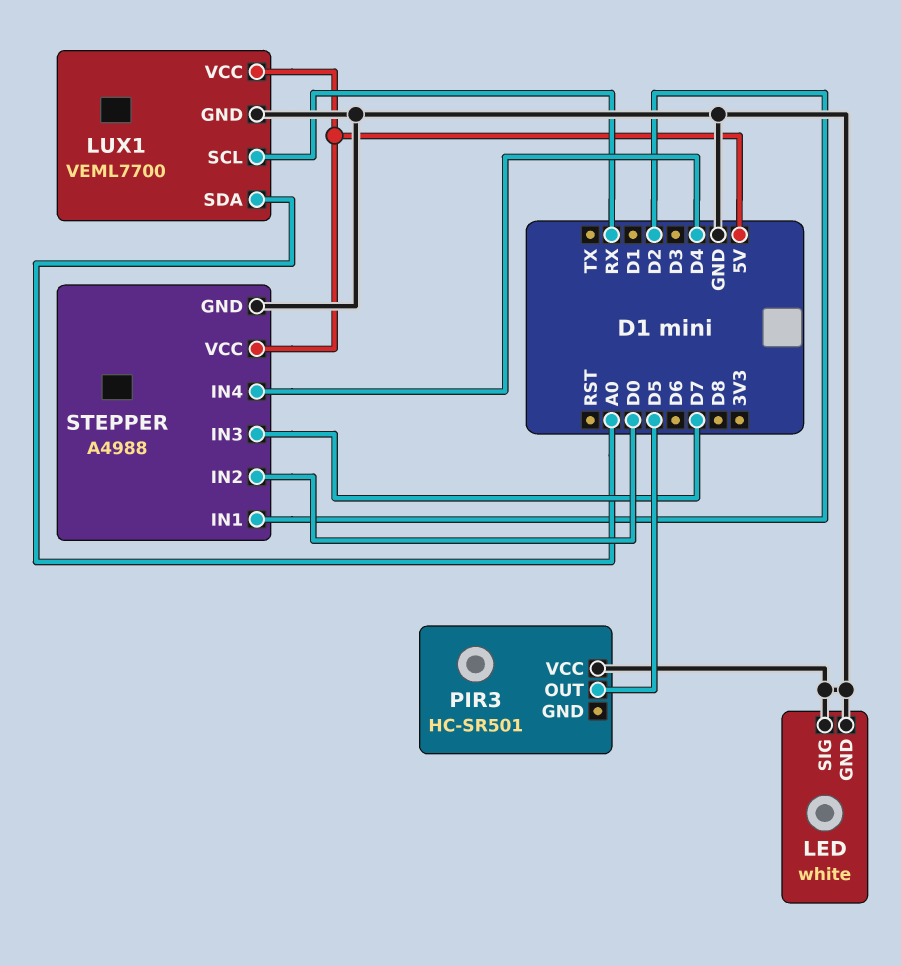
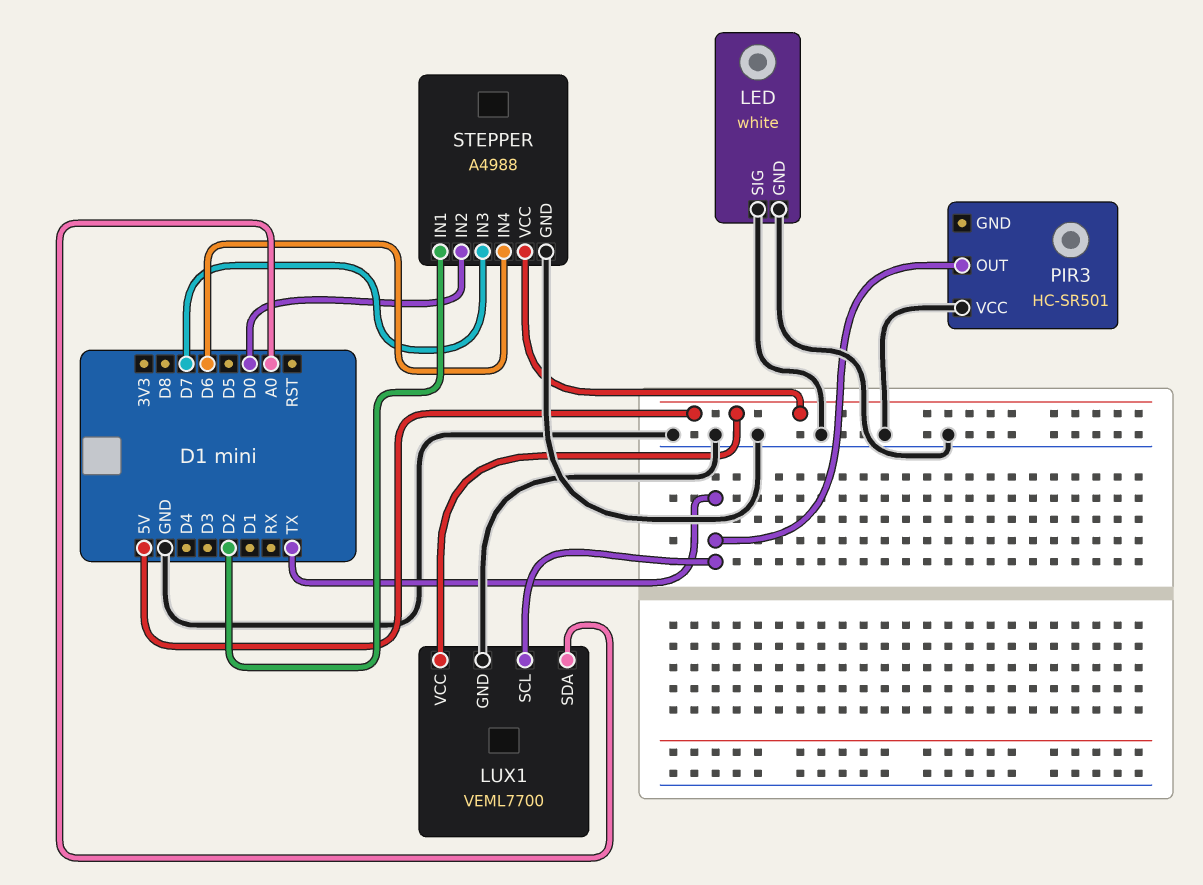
LUX1 pin SCL: RX -> TX
PIR3 pin OUT: D5 -> TX
STEPPER pin IN4: D4 -> D6

